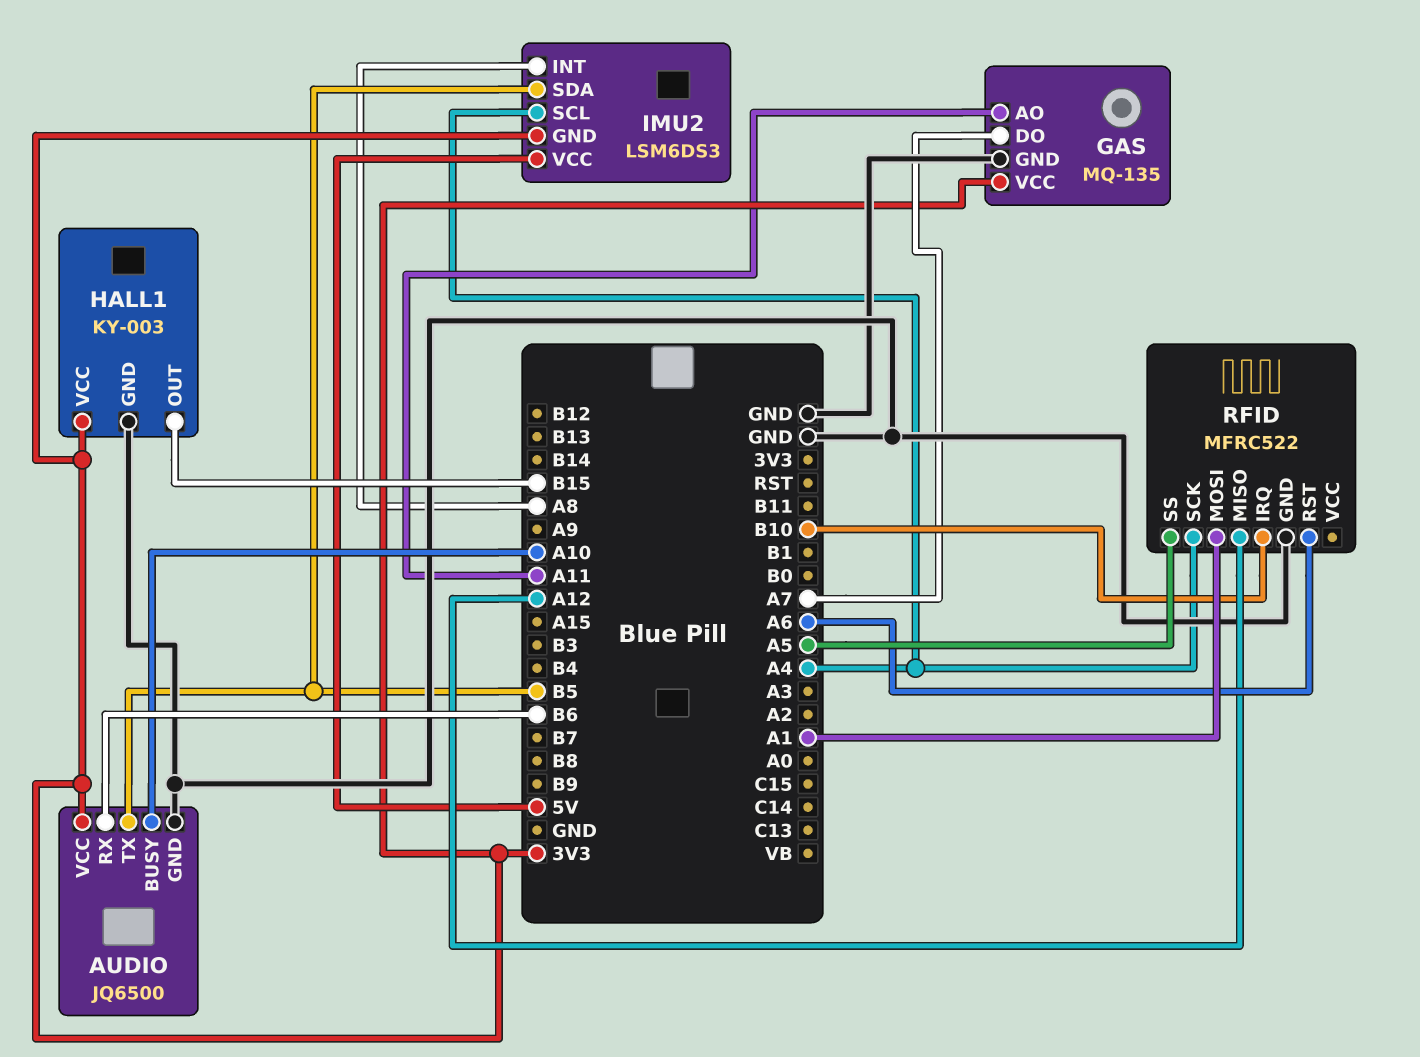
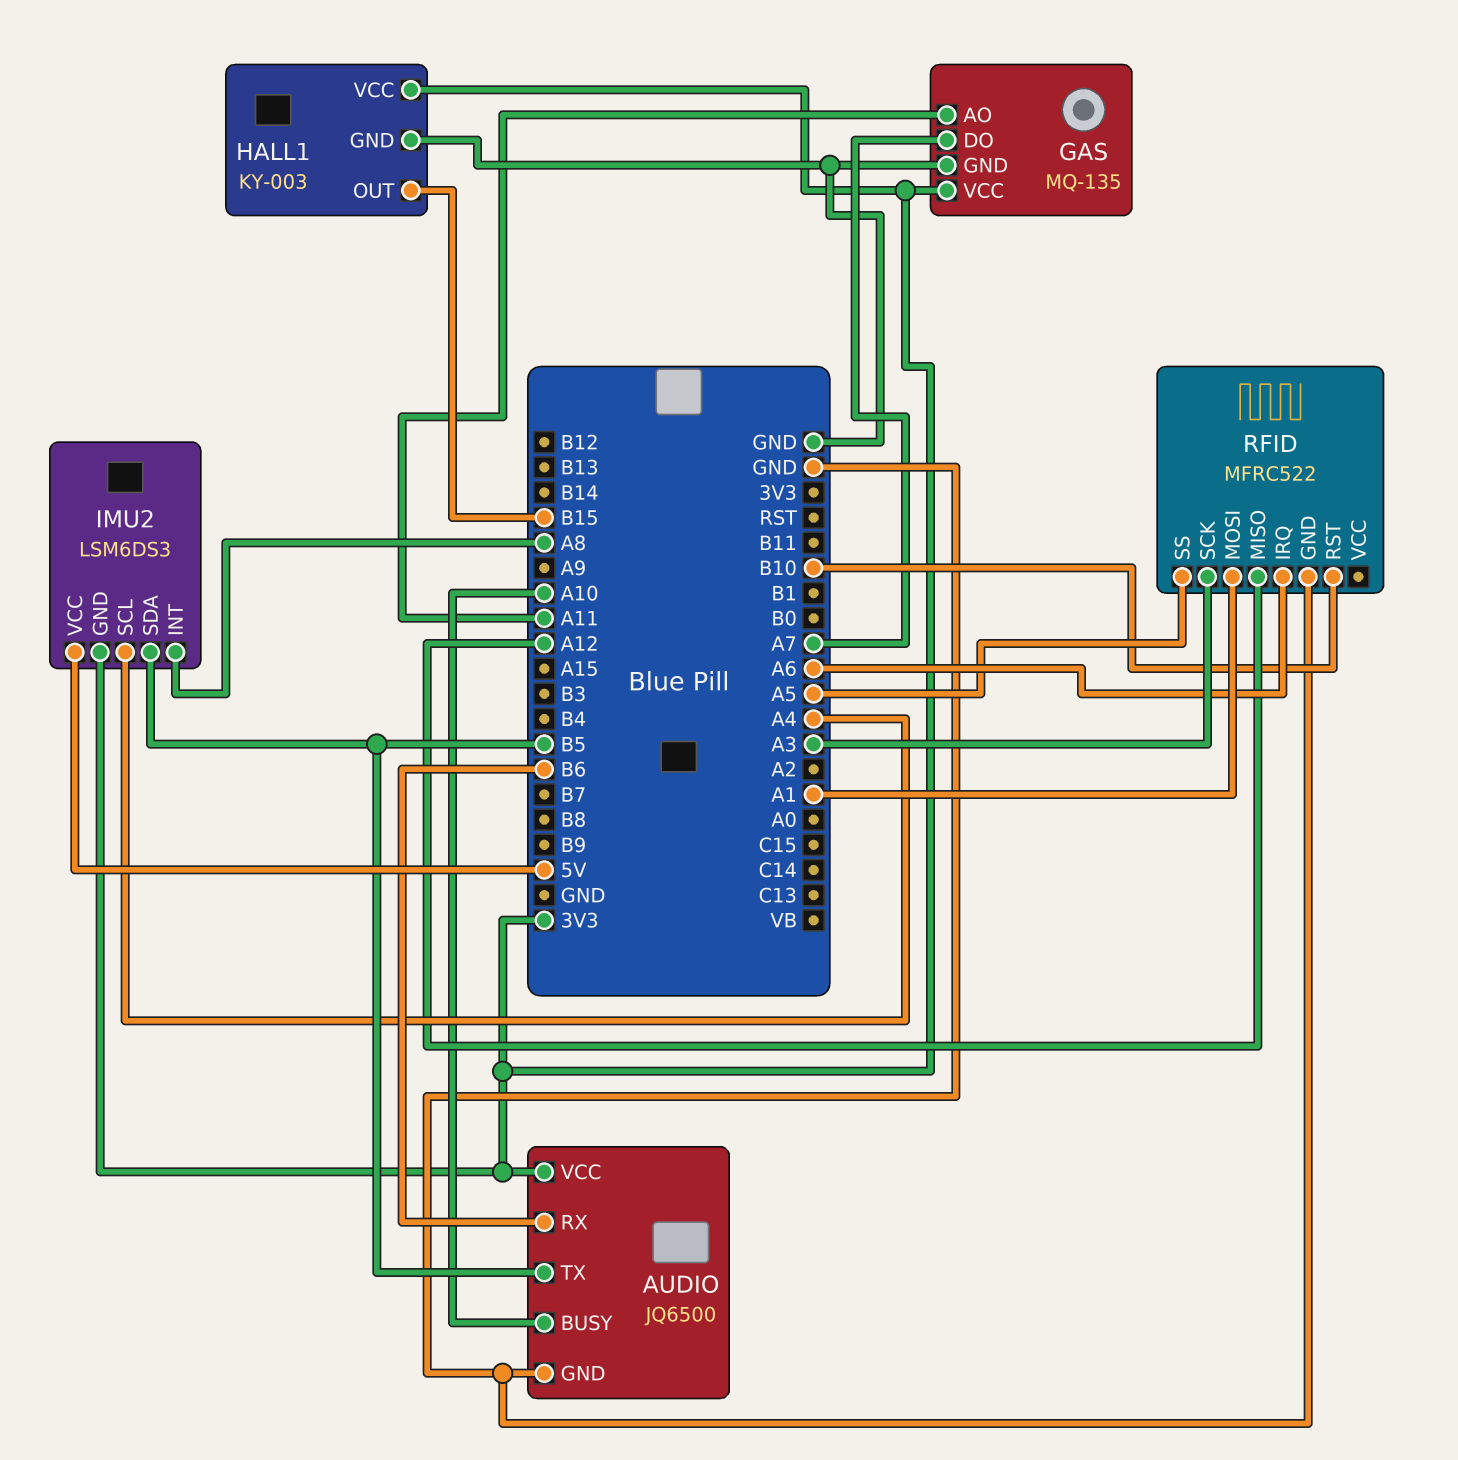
RFID pin IRQ: B10 -> A6
RFID pin RST: A6 -> B10
RFID pin SCK: A4 -> A3

